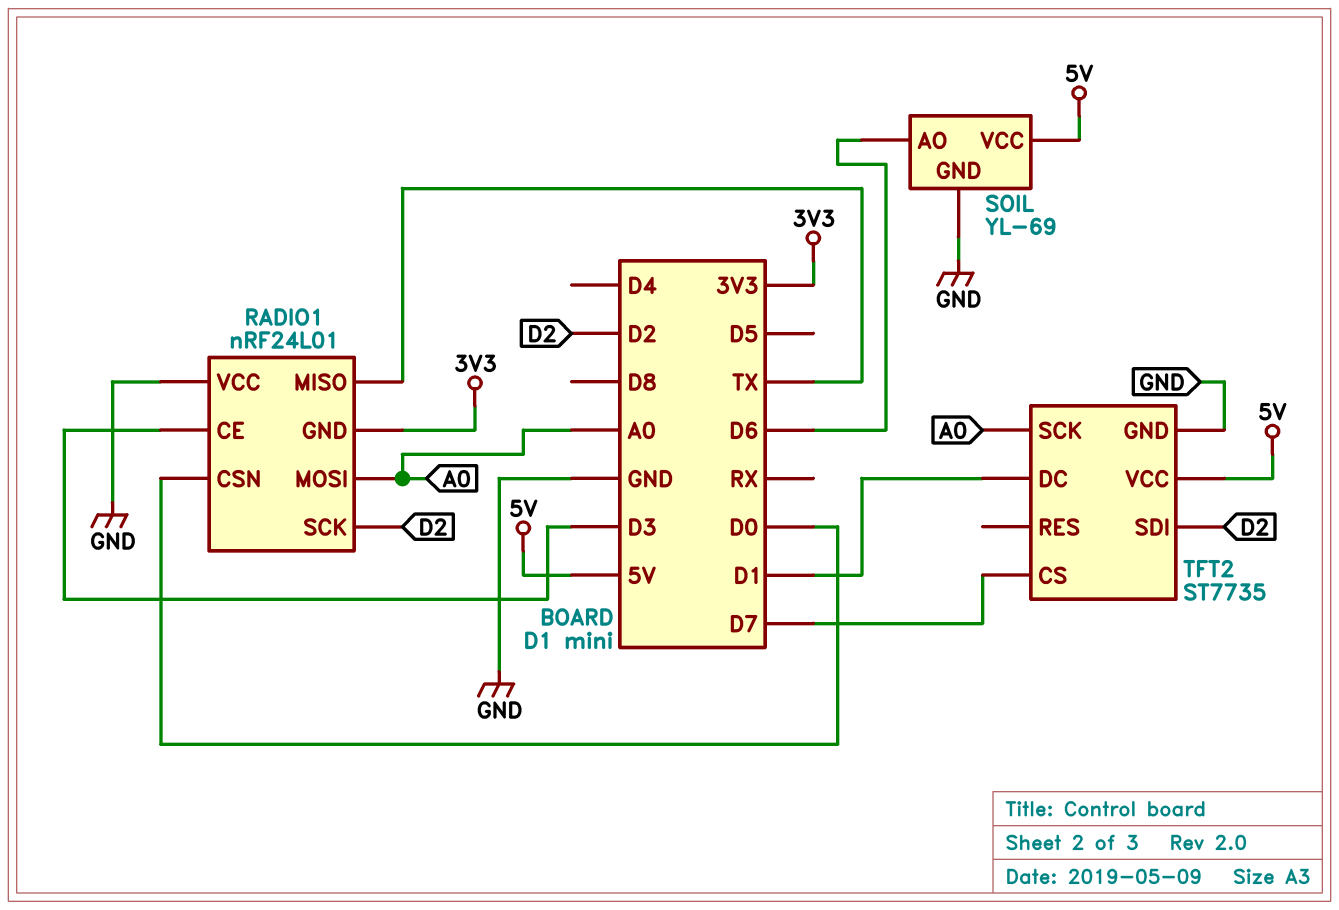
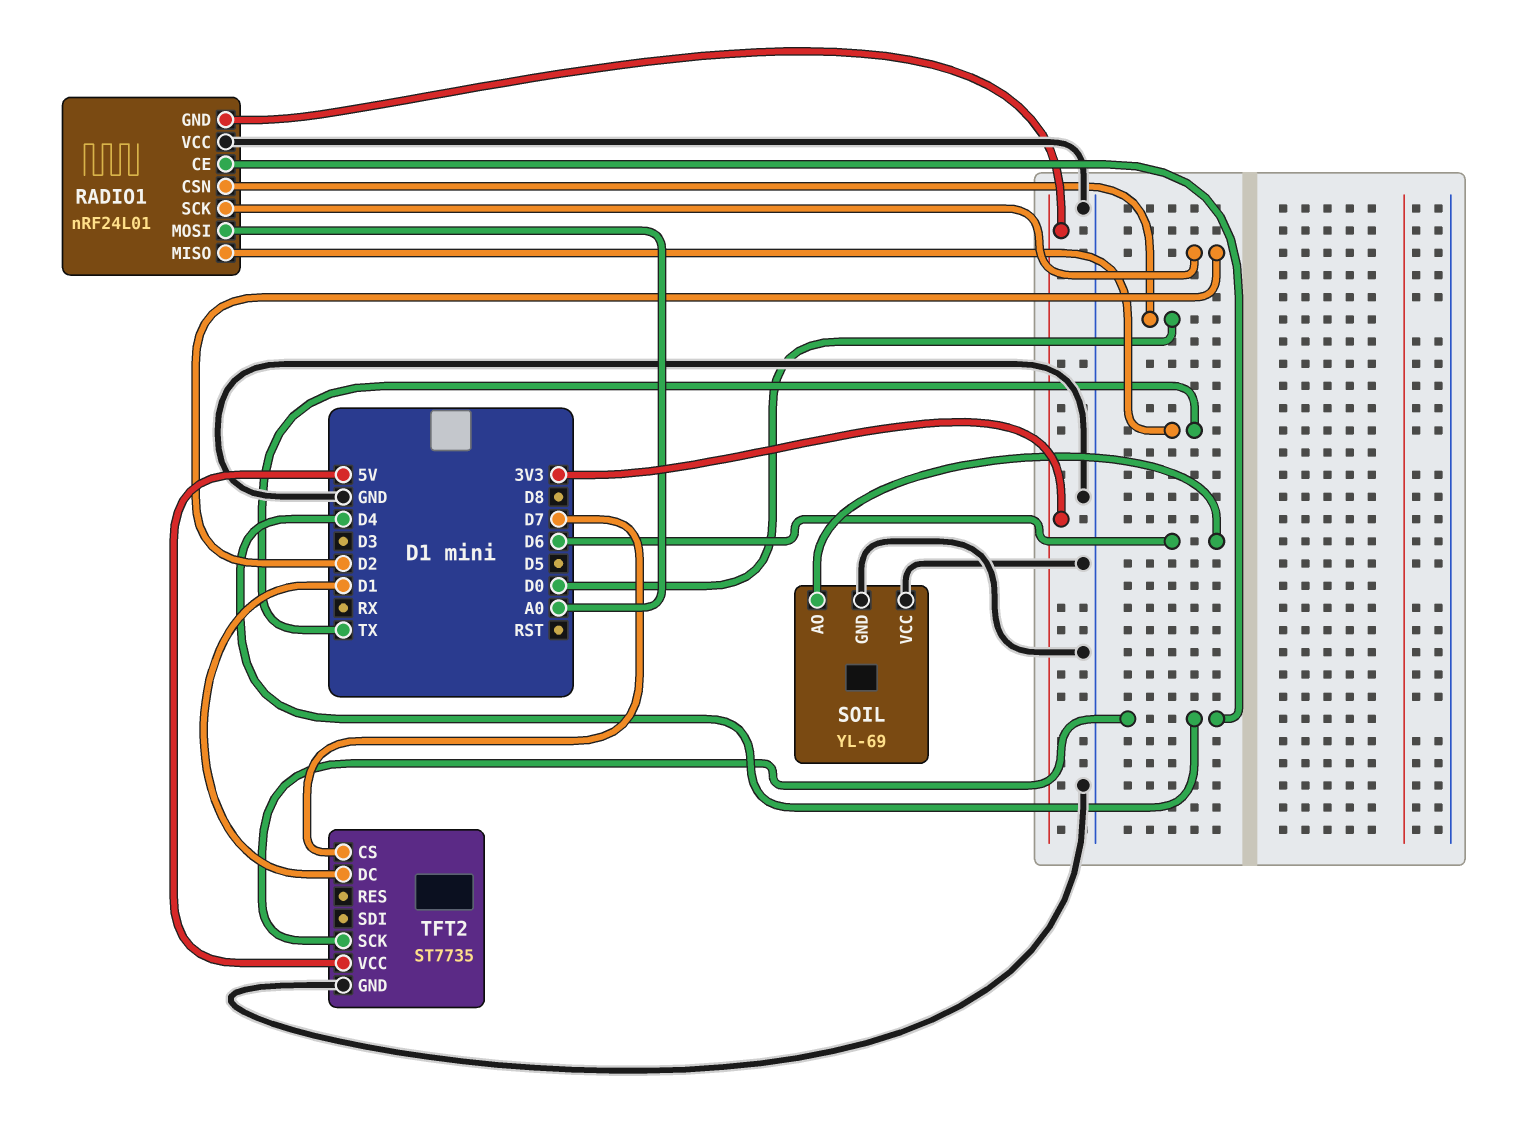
RADIO1 pin CE: D3 -> D4
SOIL pin VCC: 5V -> GND
TFT2 pin SCK: A0 -> D4
TFT2 pin SDI: D2 -> none

